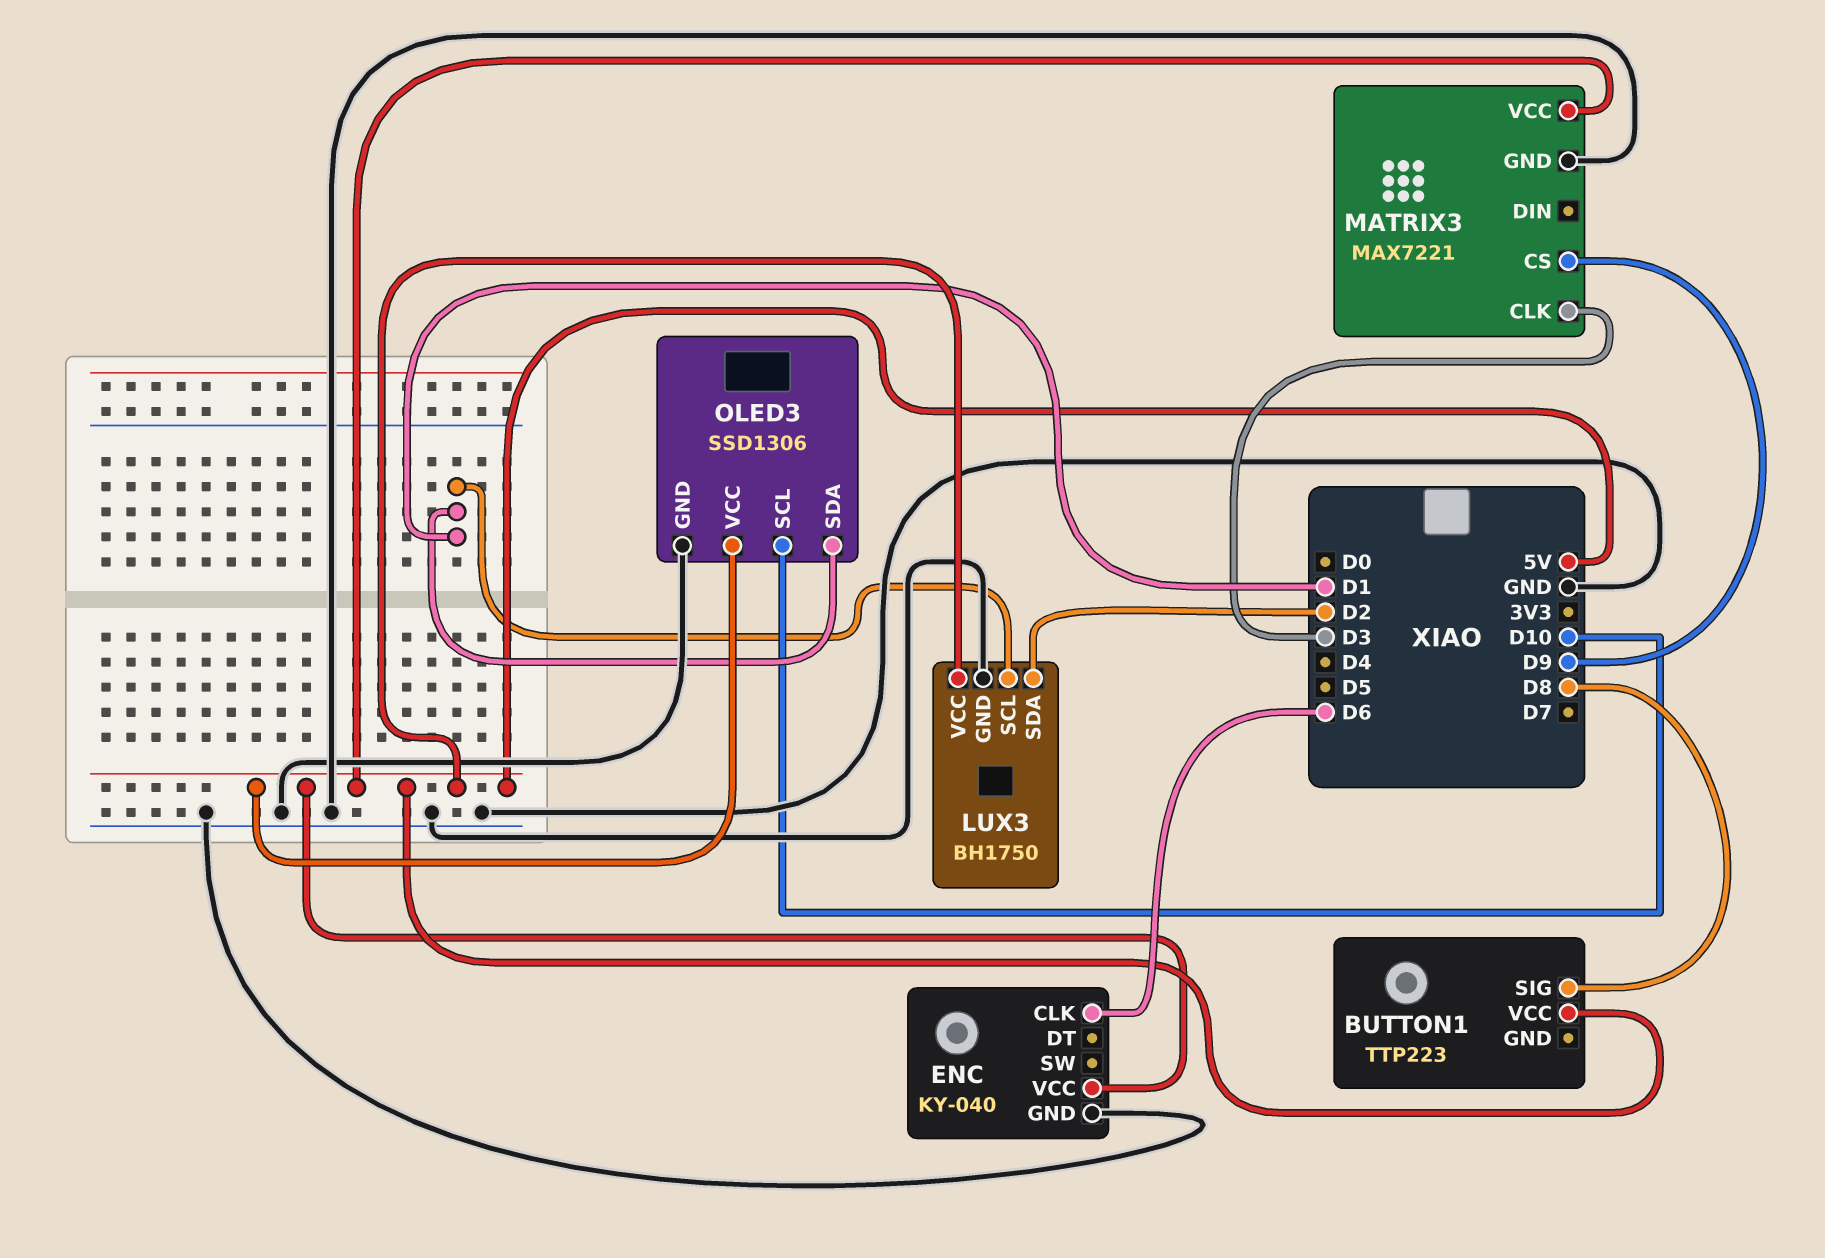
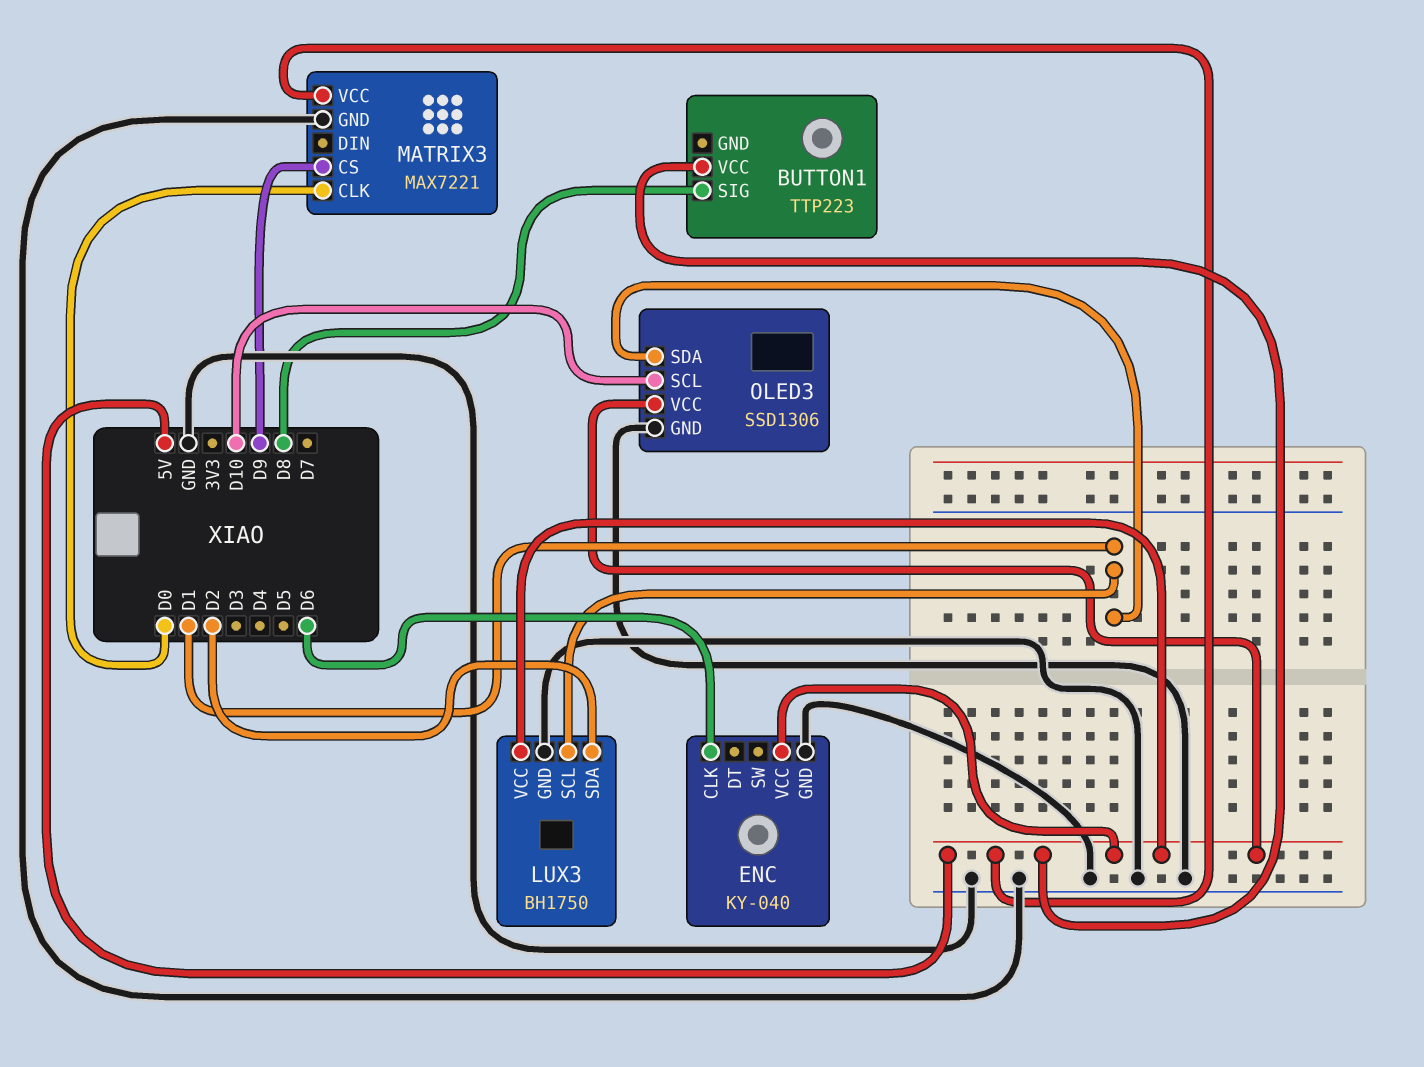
MATRIX3 pin CLK: D3 -> D0

